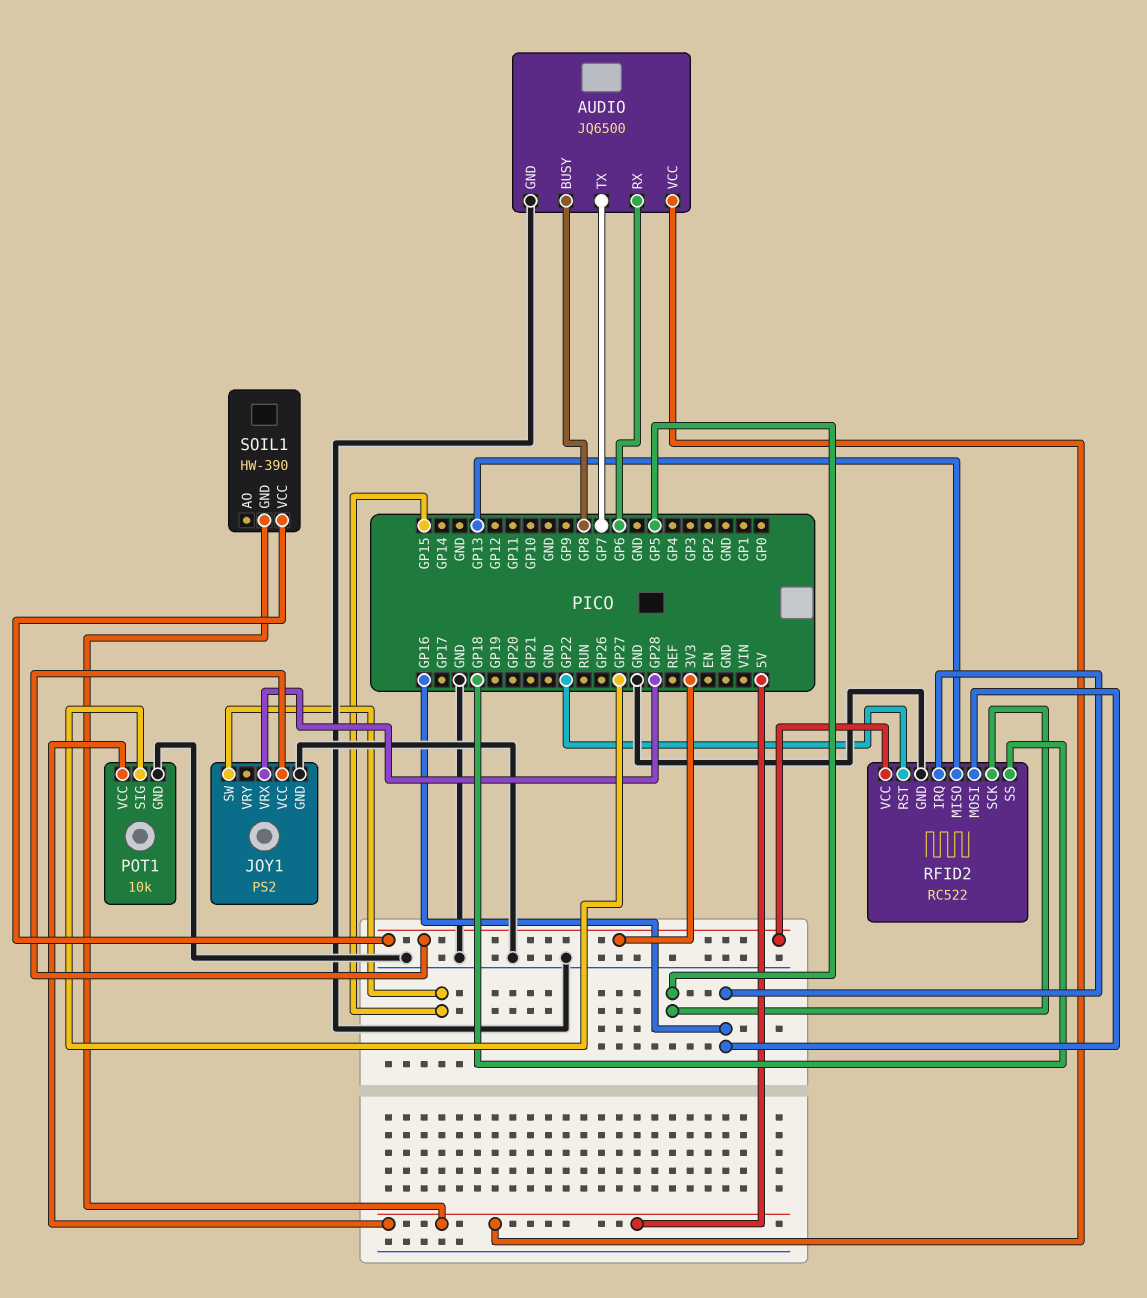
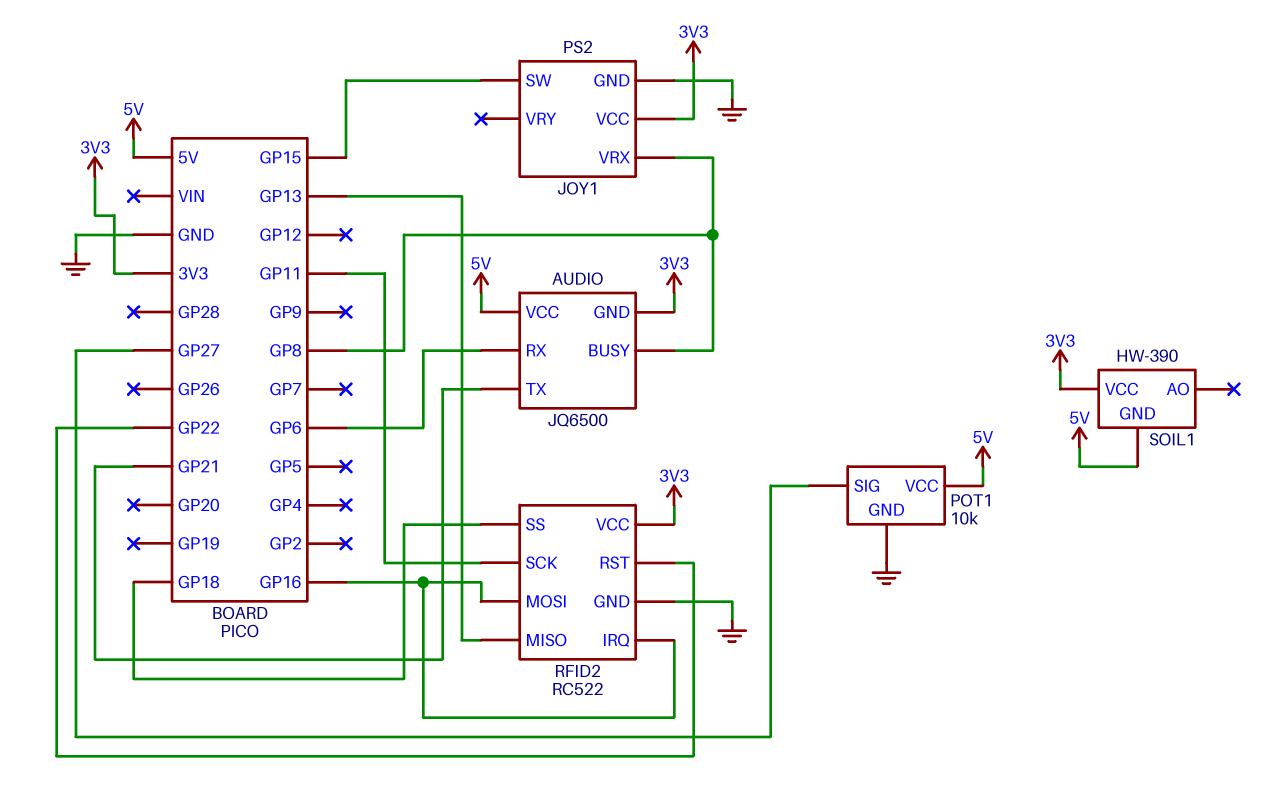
AUDIO pin GND: GND -> 3V3
AUDIO pin TX: GP7 -> GP21
JOY1 pin VRX: GP28 -> GP8
RFID2 pin SCK: GP5 -> GP11

